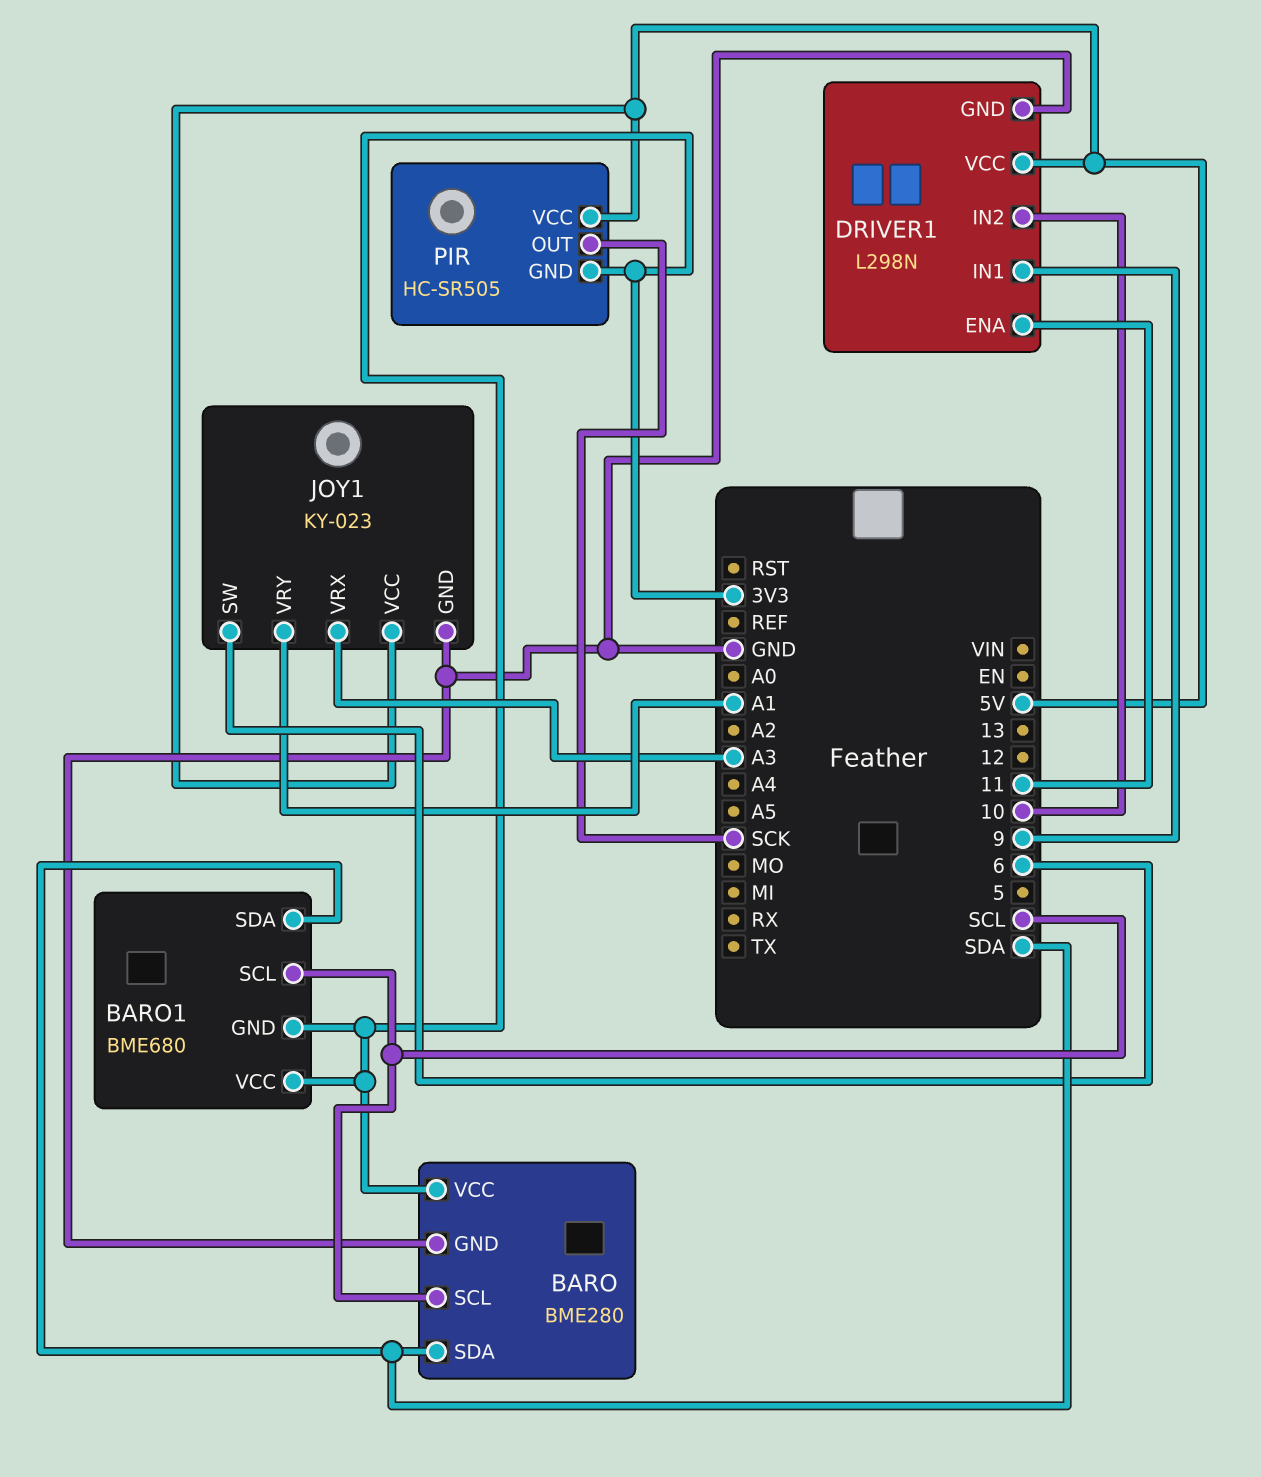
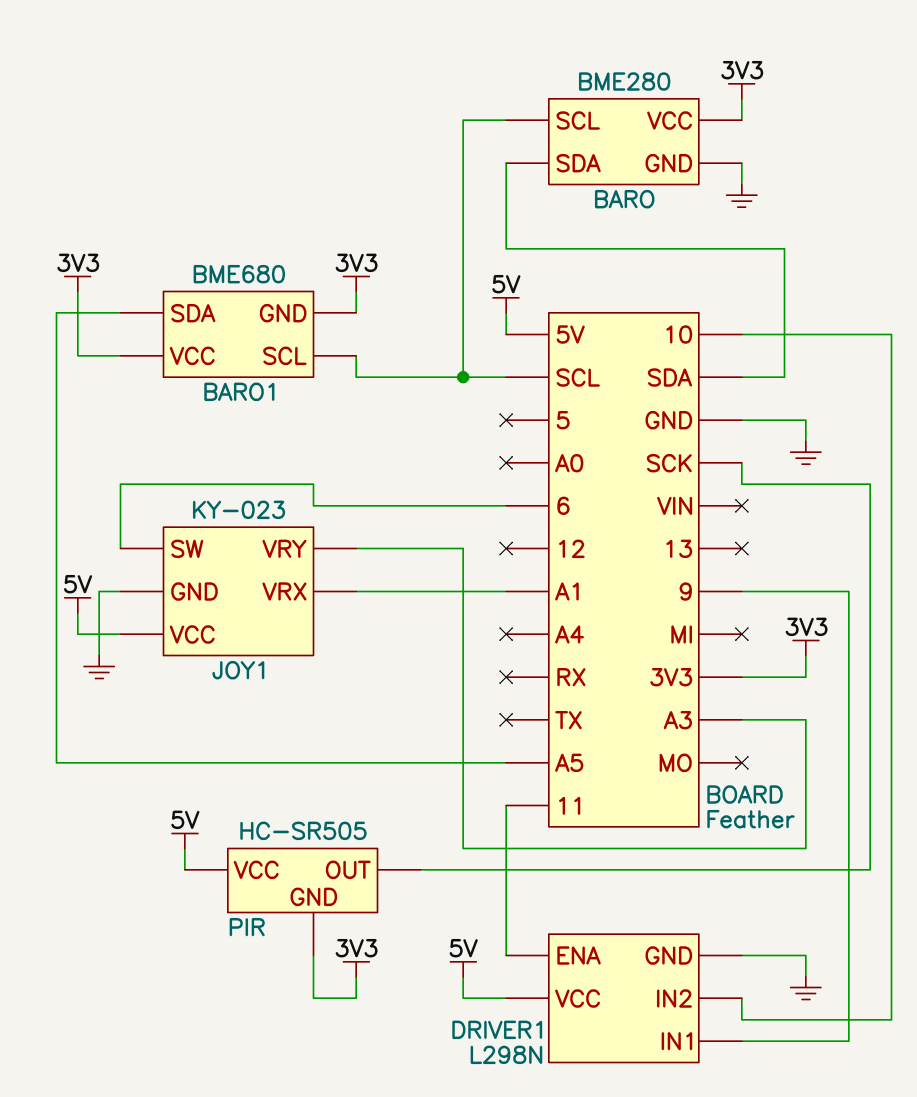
BARO1 pin SDA: SDA -> A5
JOY1 pin VRX: A3 -> A1
JOY1 pin VRY: A1 -> A3

